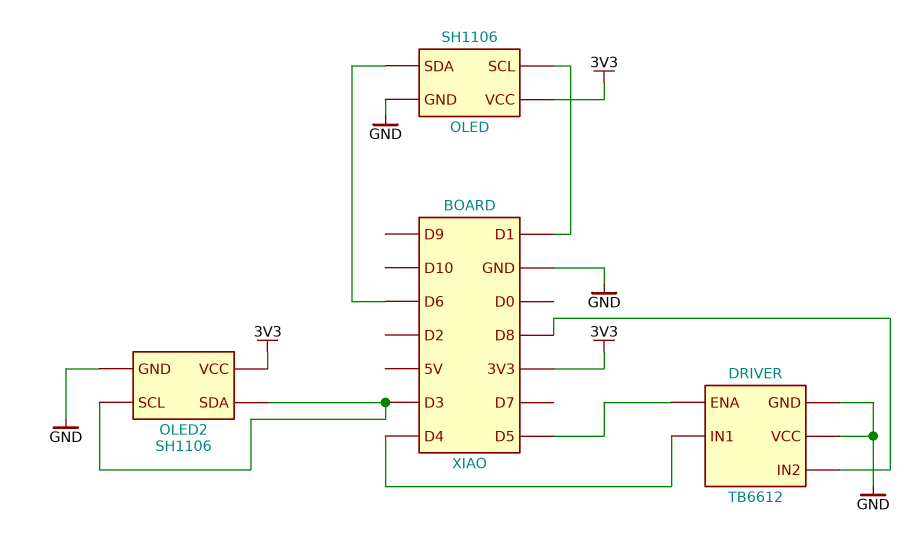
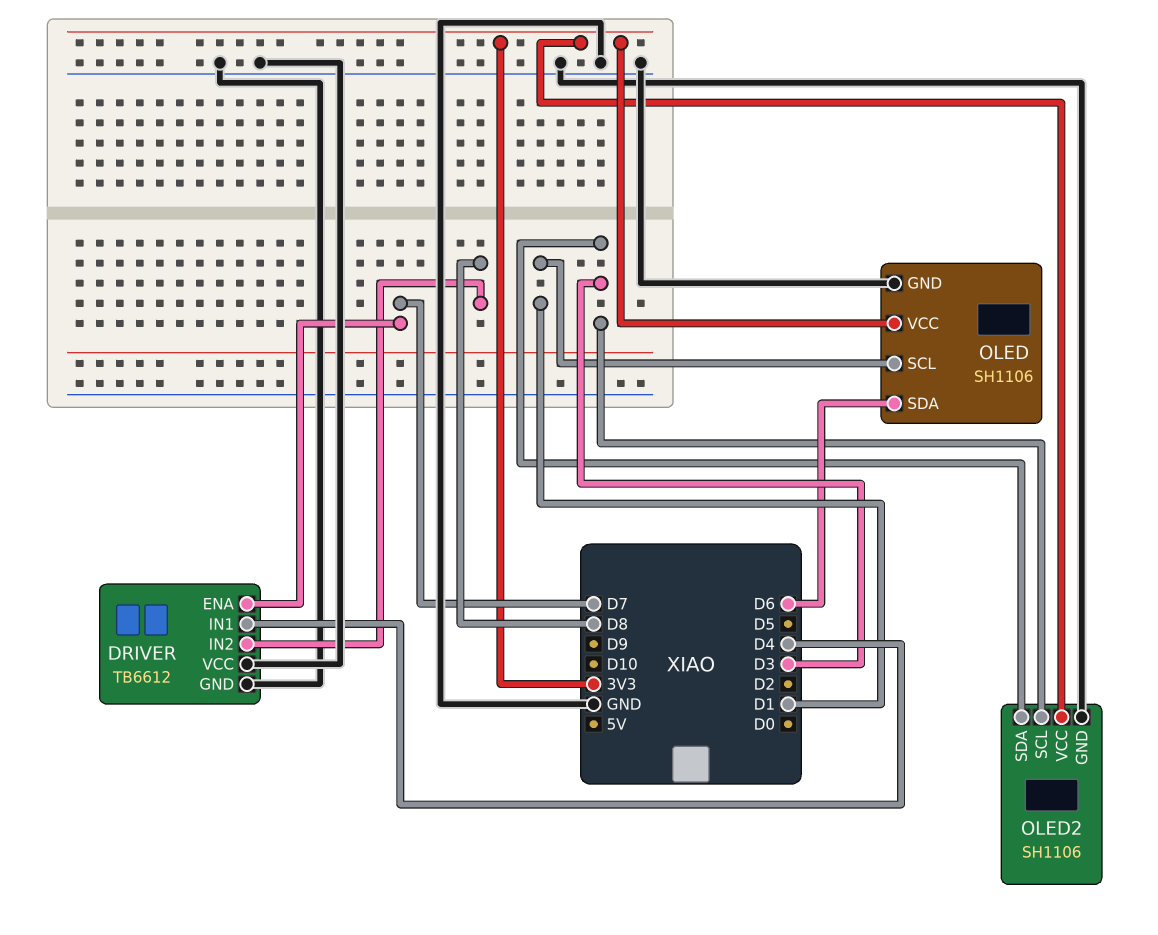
DRIVER pin ENA: D5 -> D7

